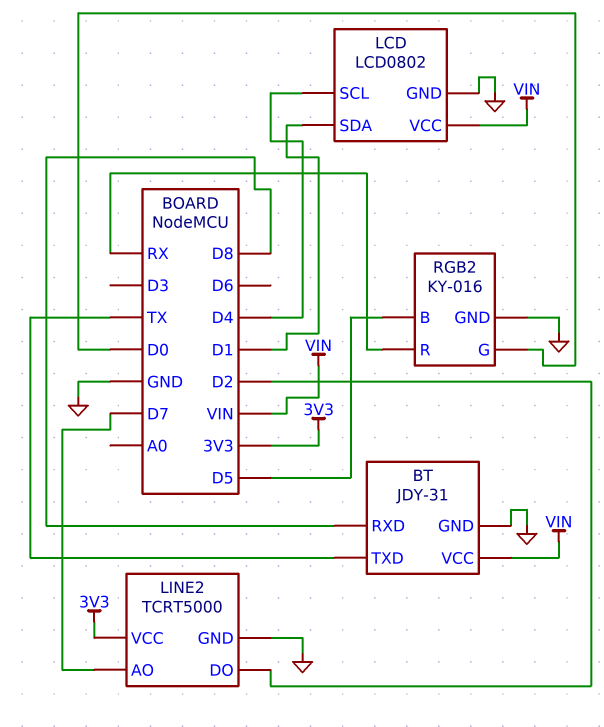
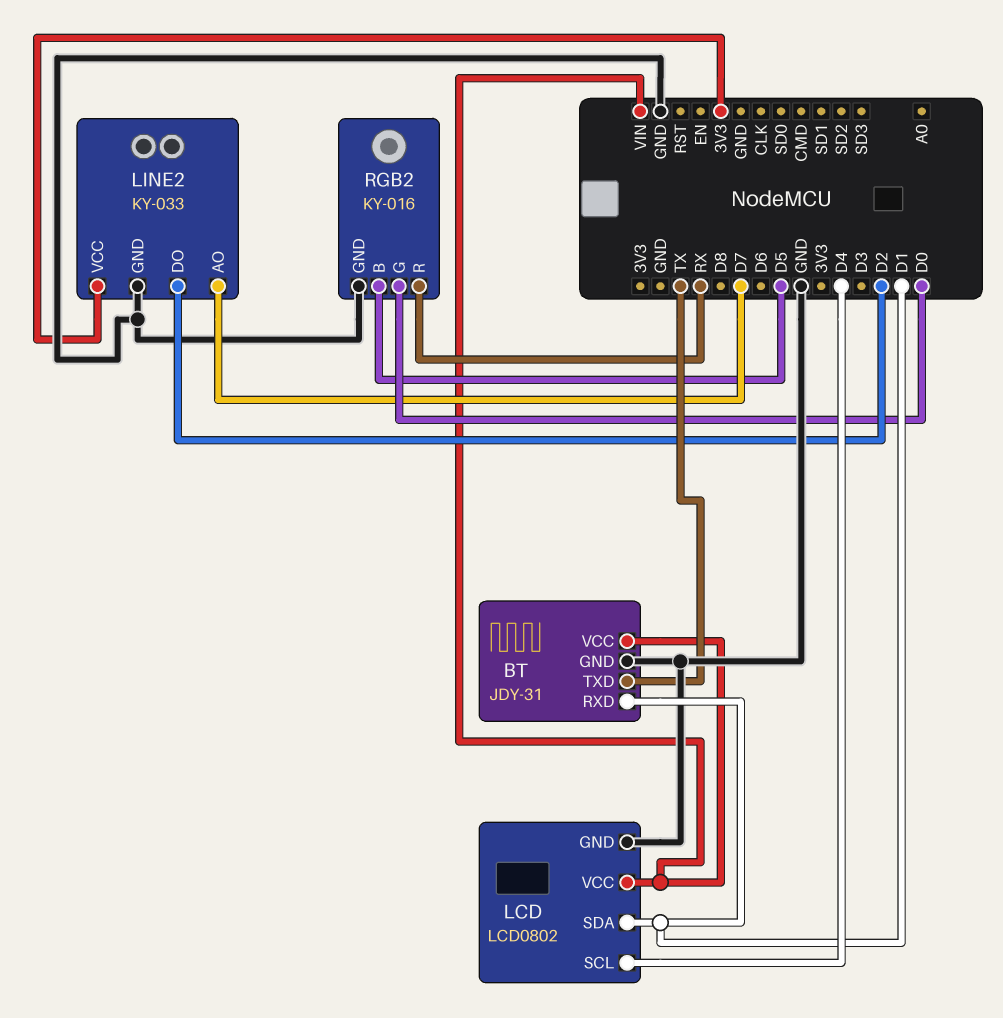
BT pin RXD: D8 -> D1
LINE2: TCRT5000 -> KY-033

